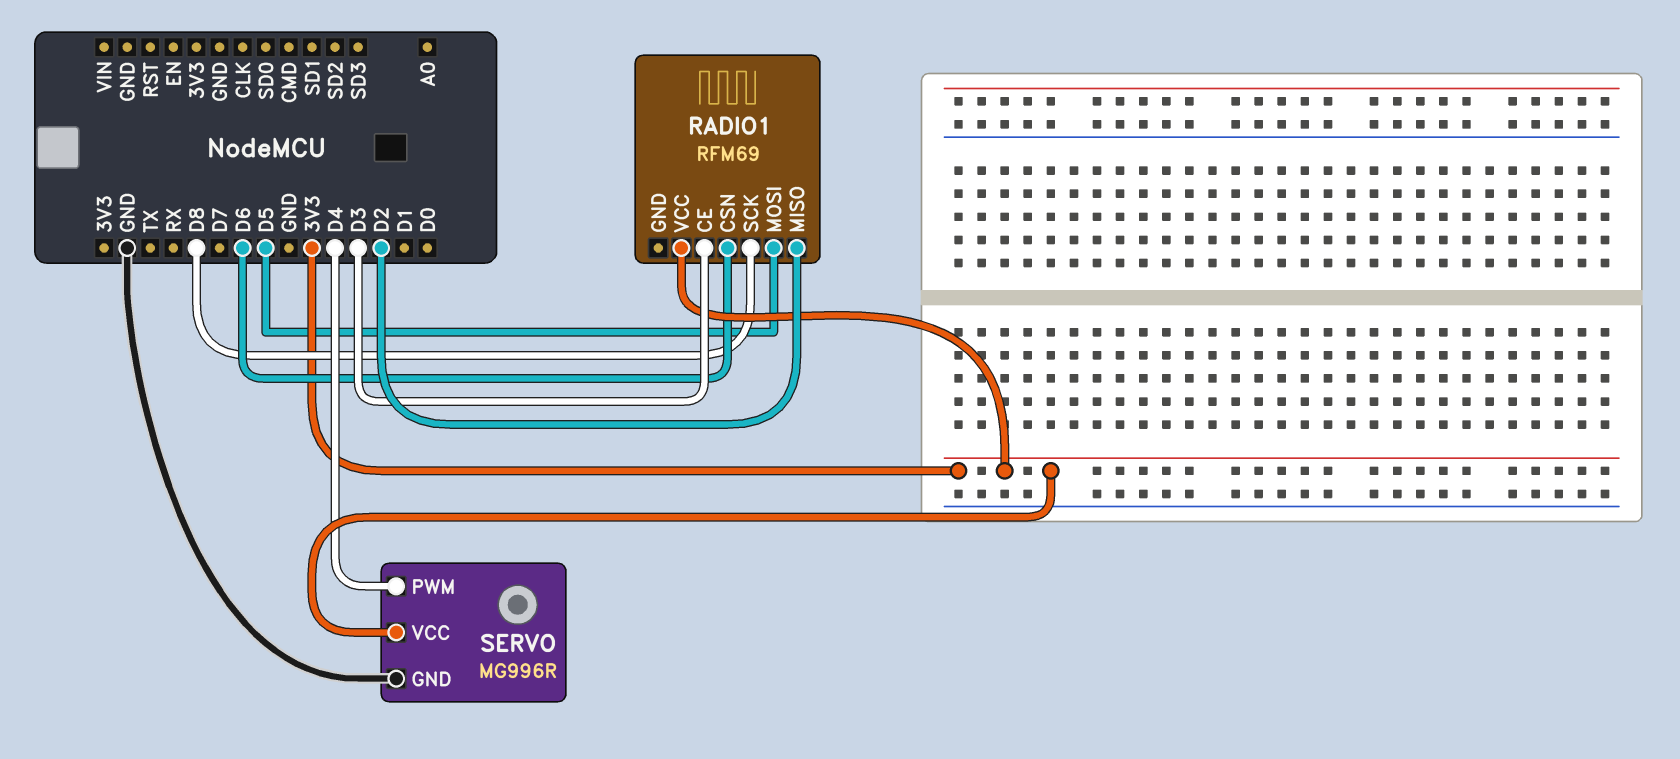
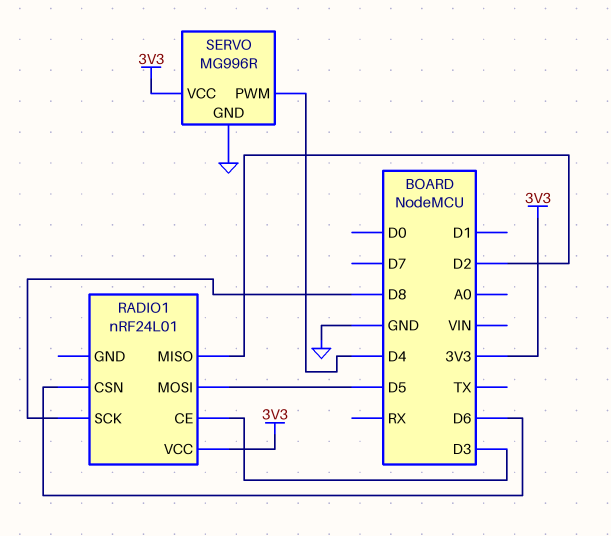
RADIO1: RFM69 -> nRF24L01

